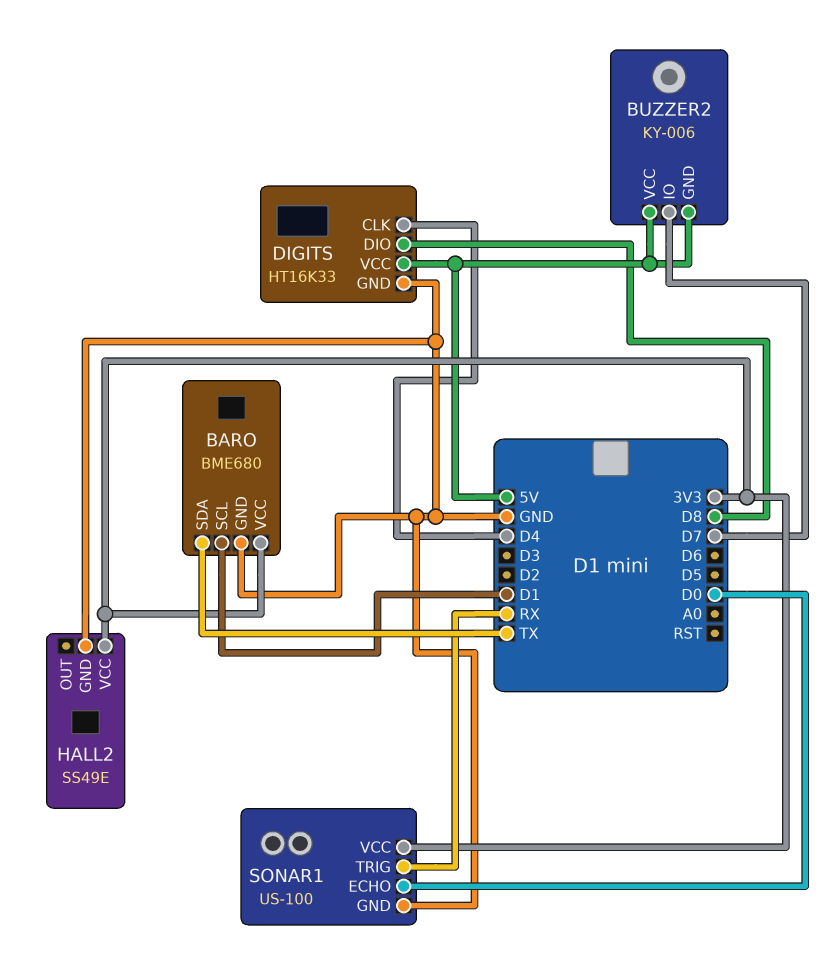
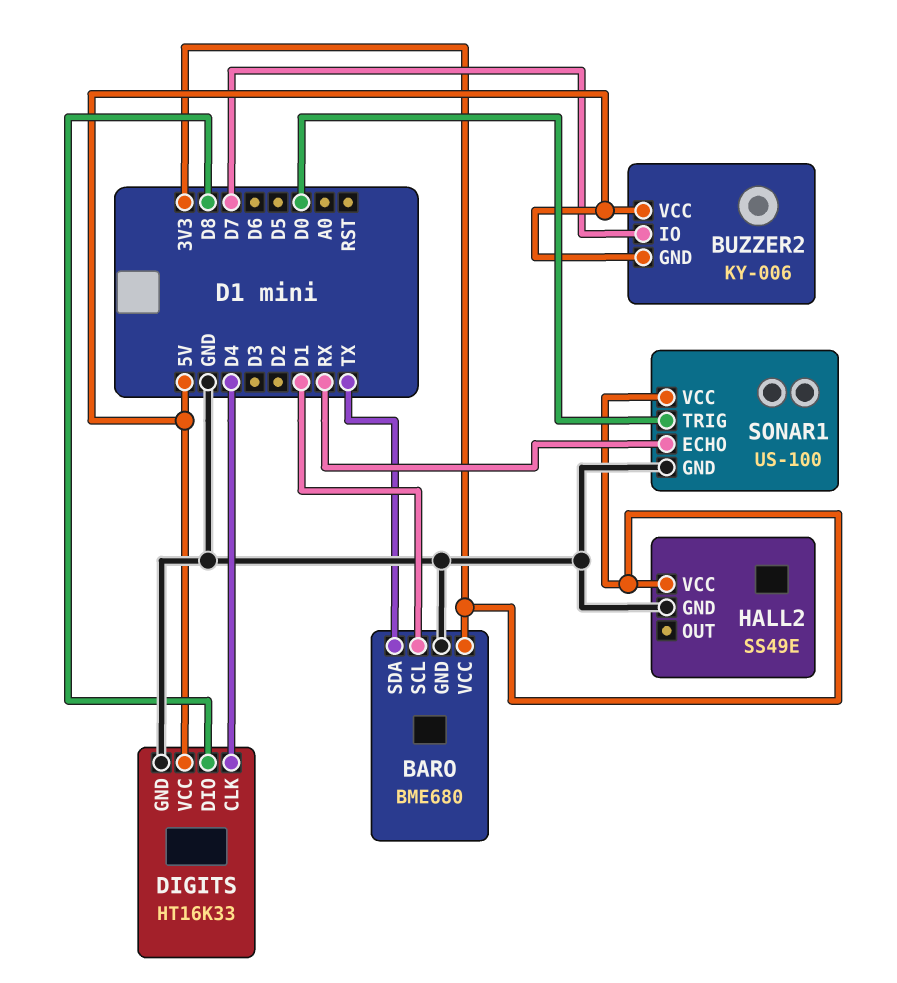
SONAR1 pin ECHO: D0 -> RX
SONAR1 pin TRIG: RX -> D0

